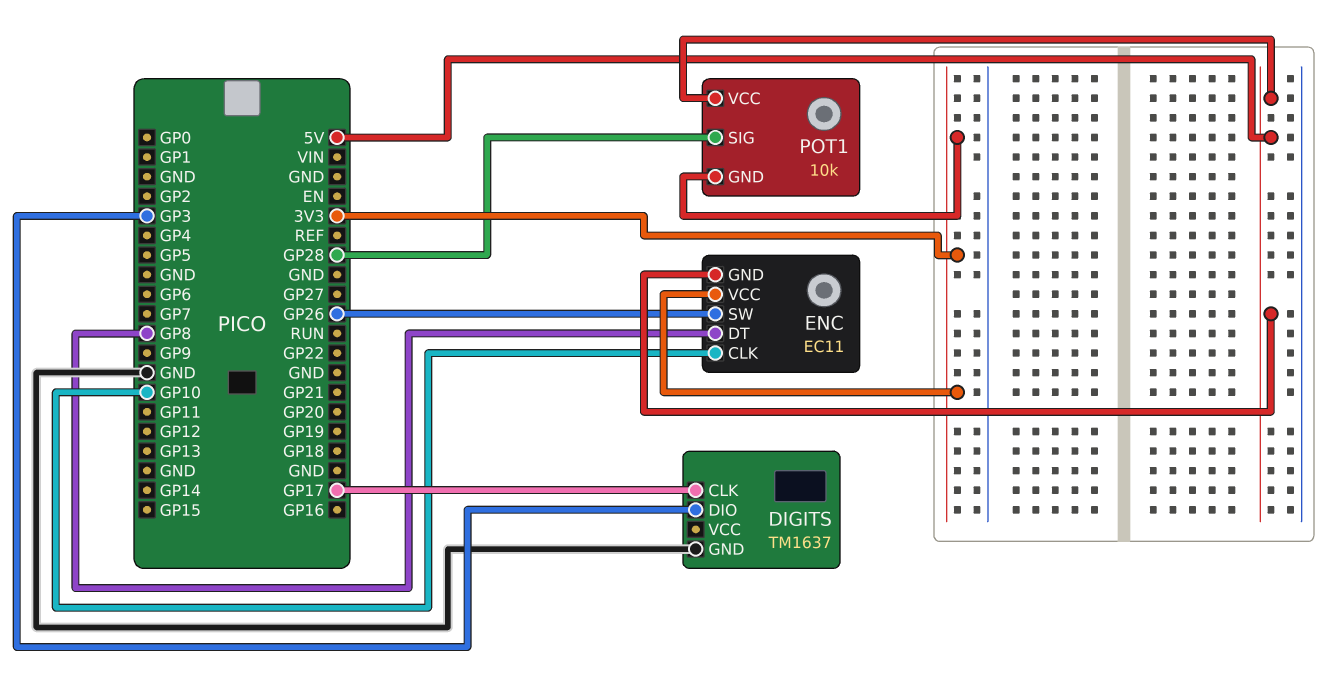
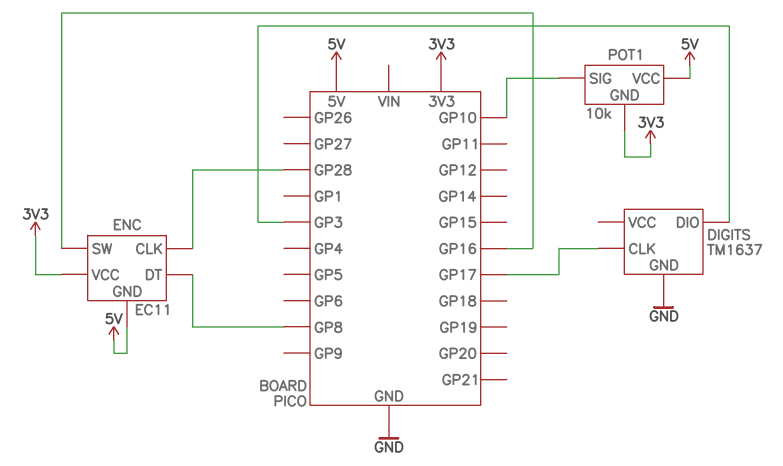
ENC pin CLK: GP10 -> GP28
ENC pin SW: GP26 -> GP16
POT1 pin SIG: GP28 -> GP10

